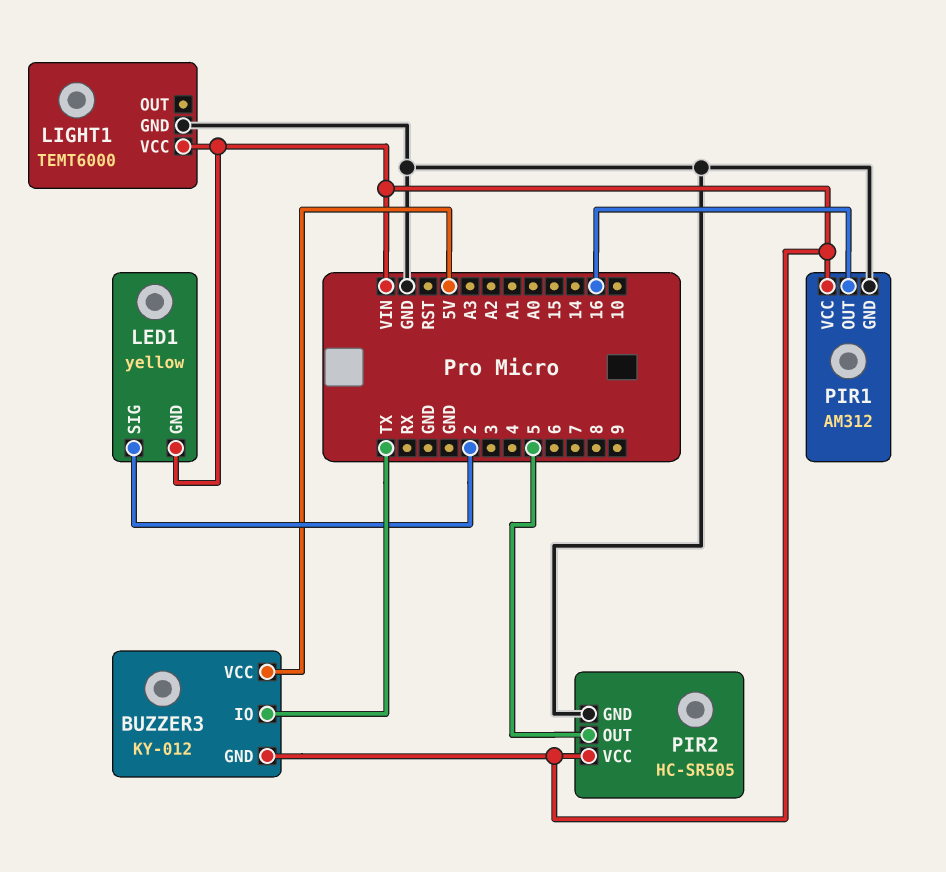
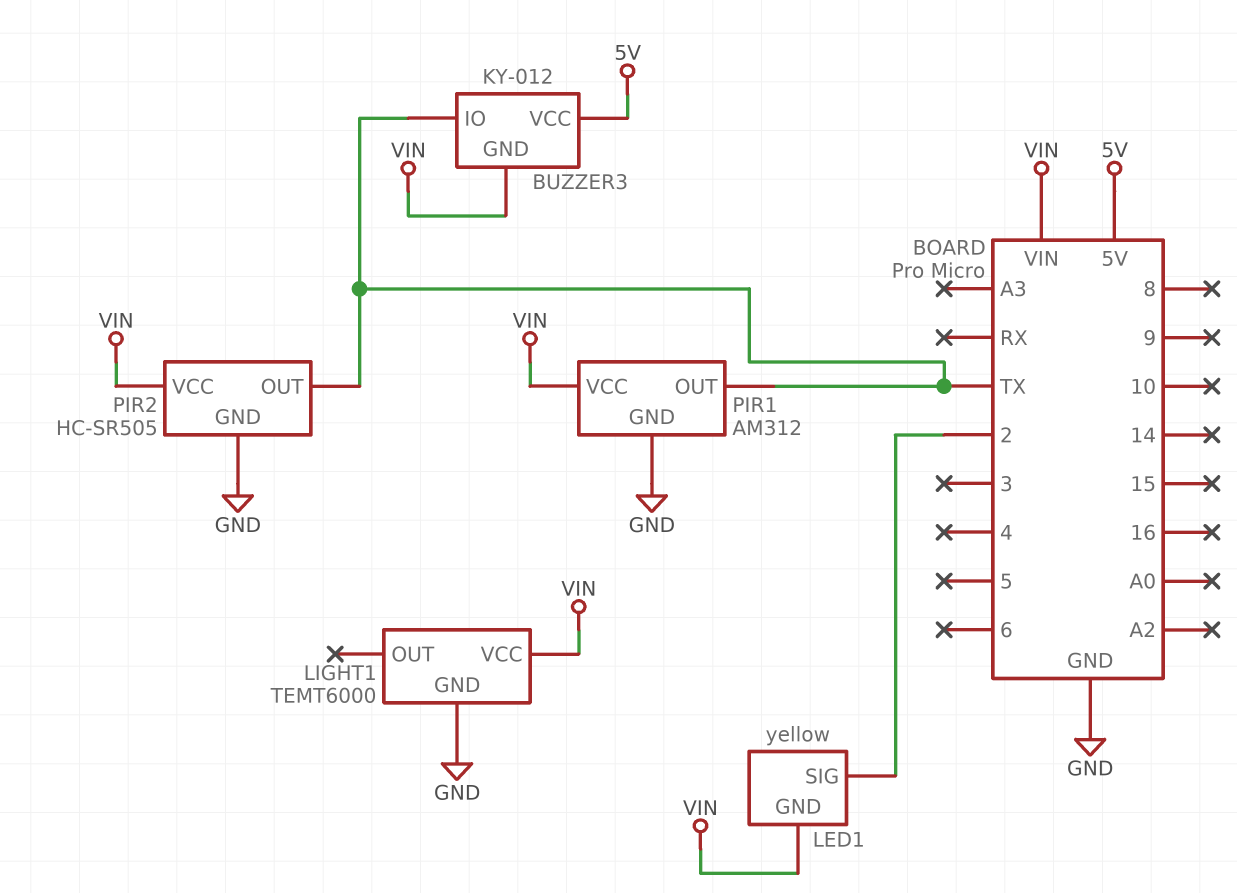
PIR1 pin OUT: 16 -> TX
PIR2 pin OUT: 5 -> TX

